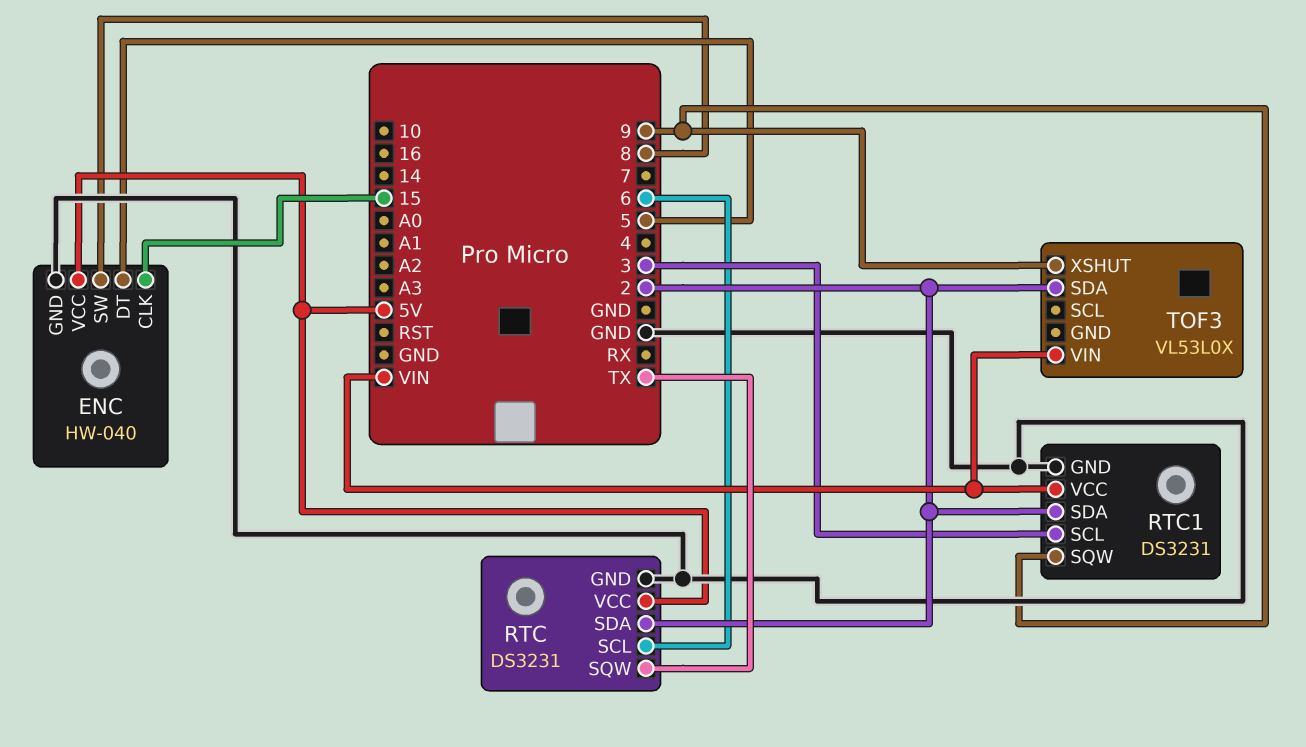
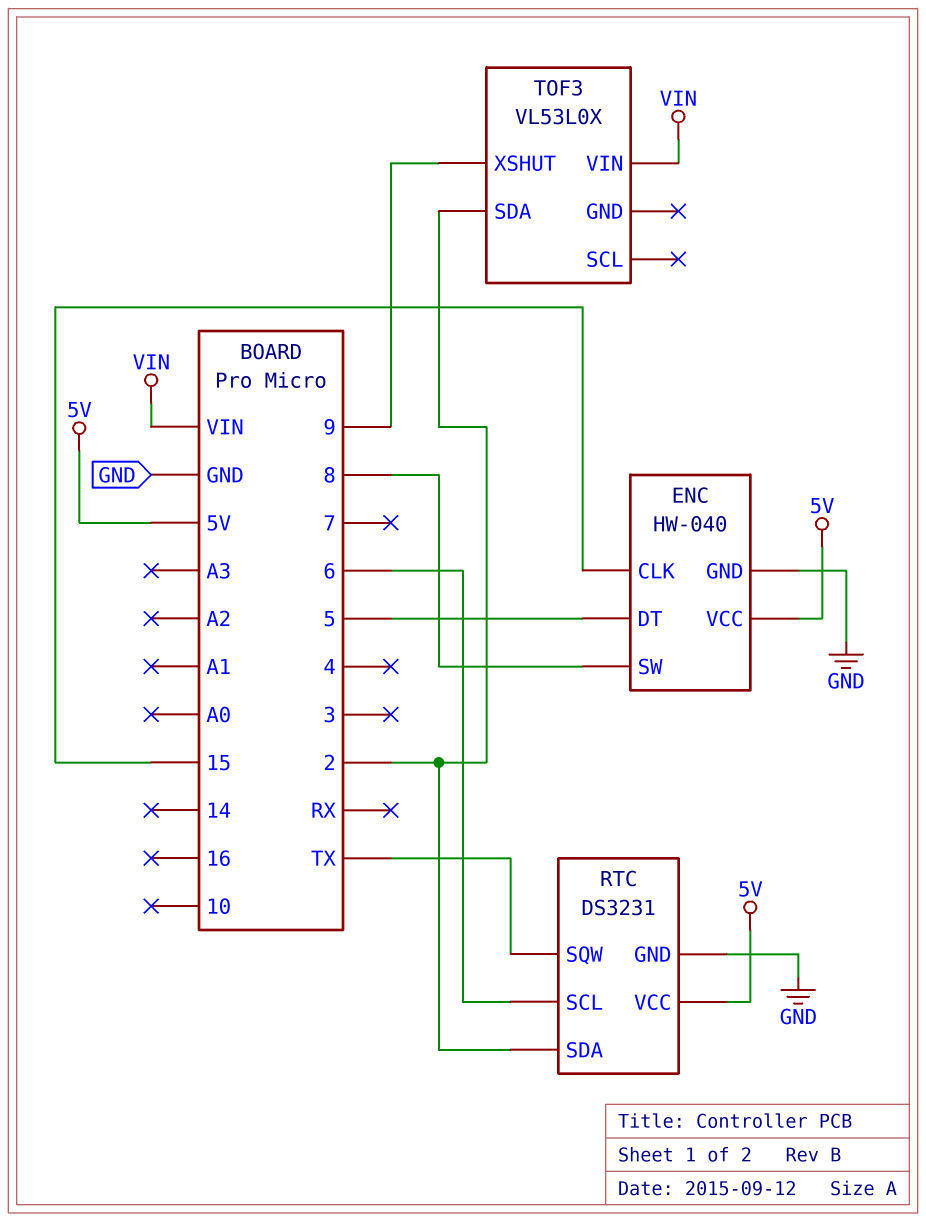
RTC1: DS3231 -> none
RTC1 pin GND: GND -> none
RTC1 pin SCL: 3 -> none
RTC1 pin SDA: 2 -> none
RTC1 pin SQW: 9 -> none
RTC1 pin VCC: VIN -> none

